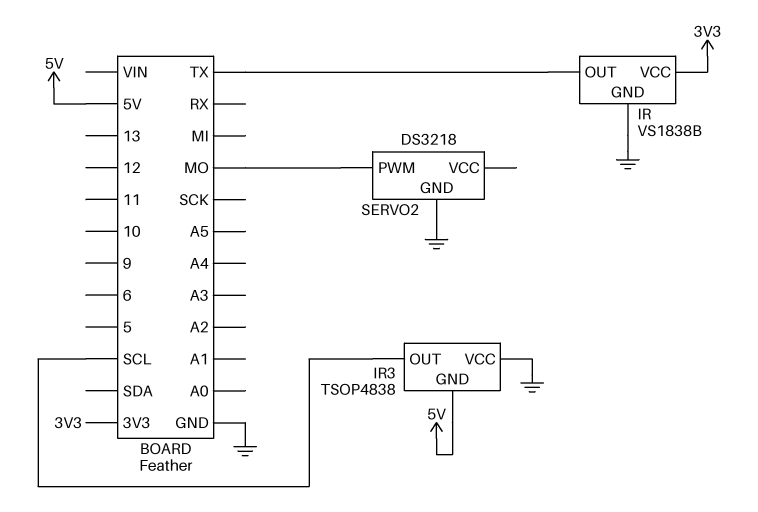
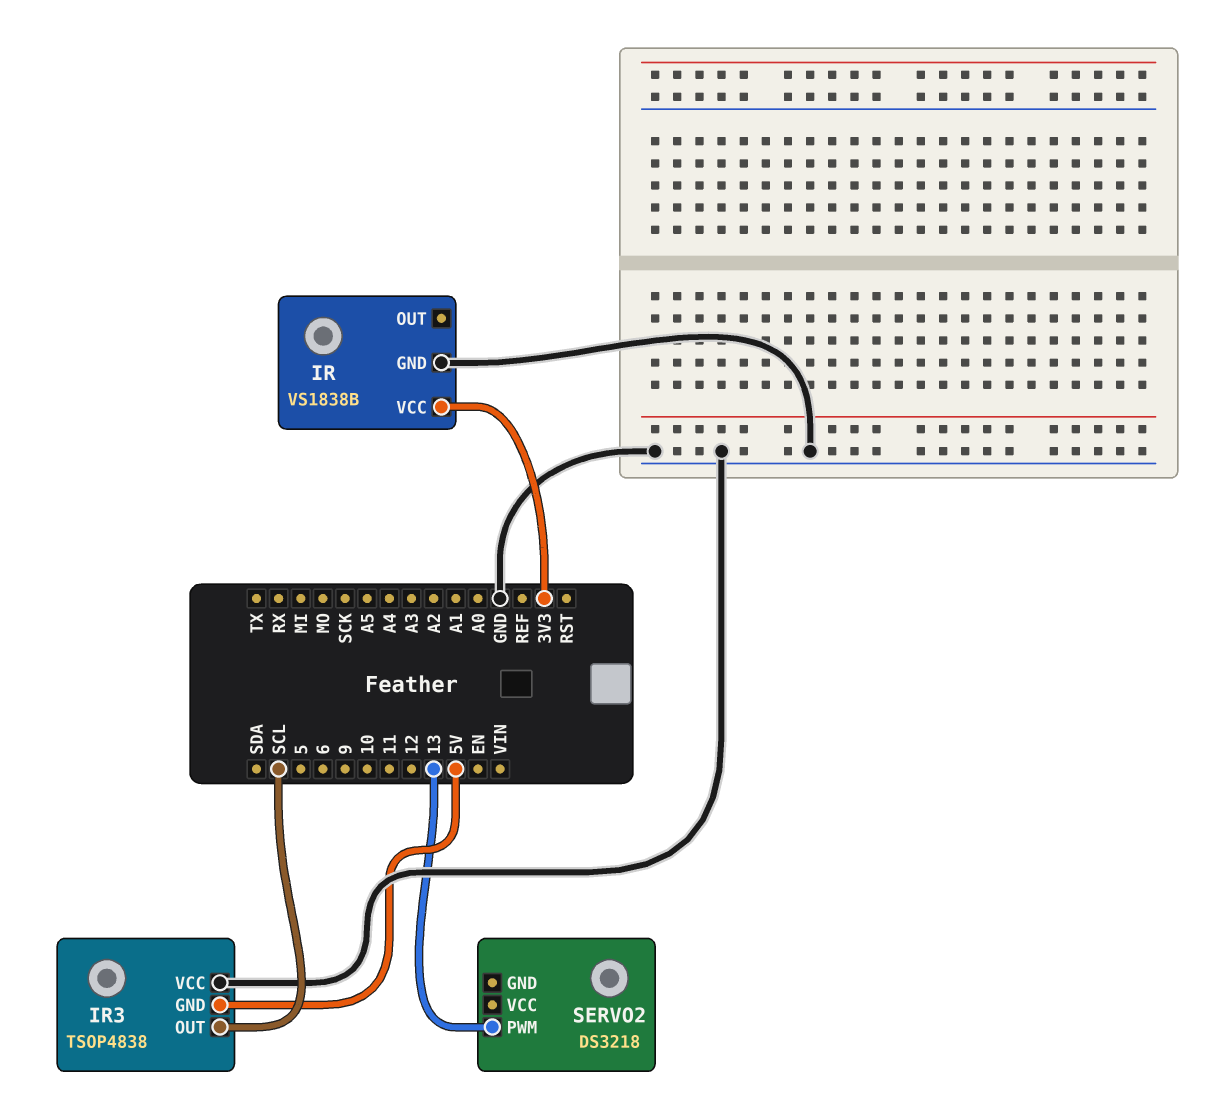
IR pin OUT: TX -> none
SERVO2 pin GND: GND -> none
SERVO2 pin PWM: MO -> 13

